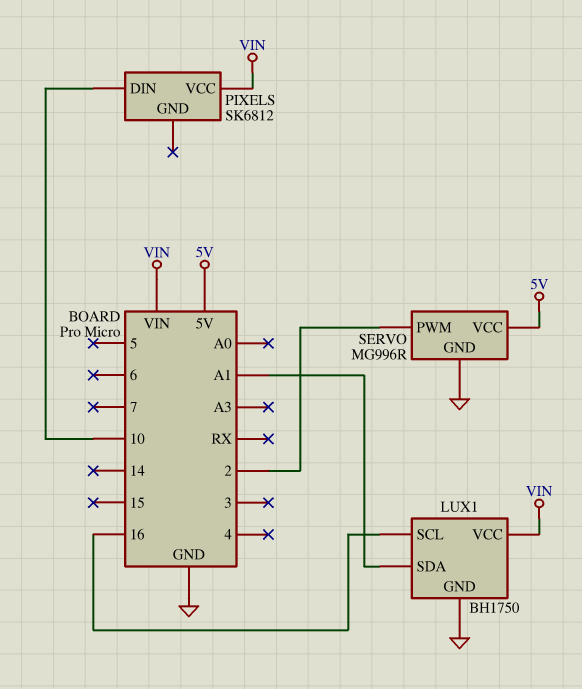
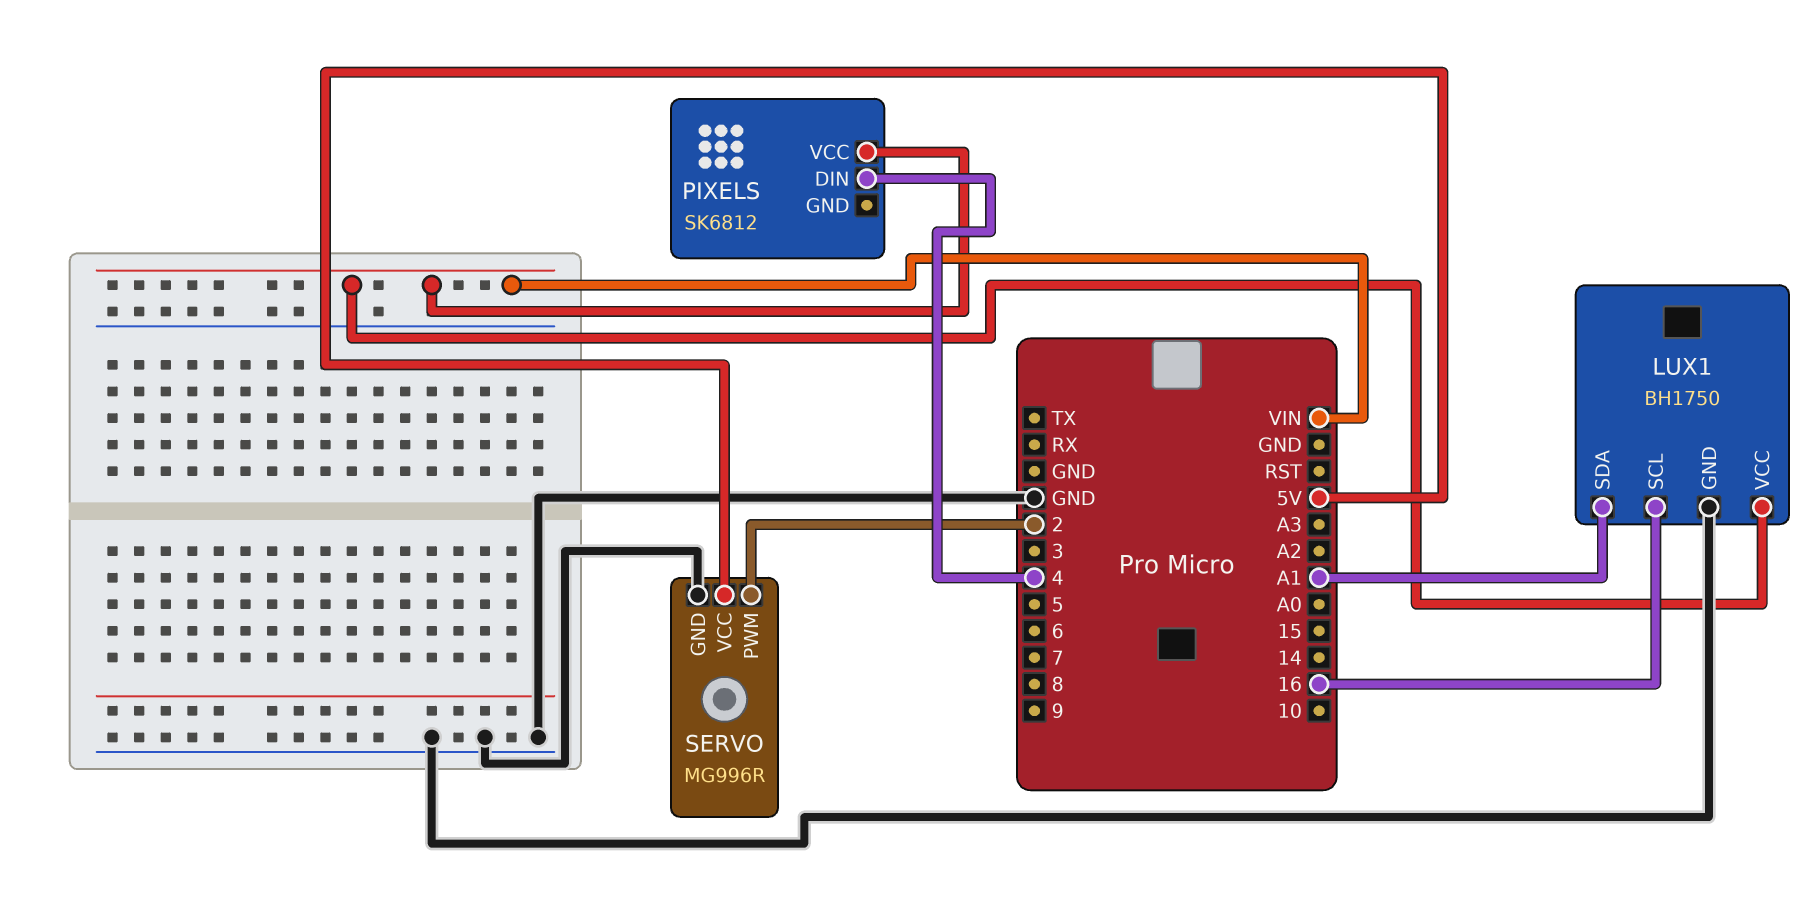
PIXELS pin DIN: 10 -> 4

